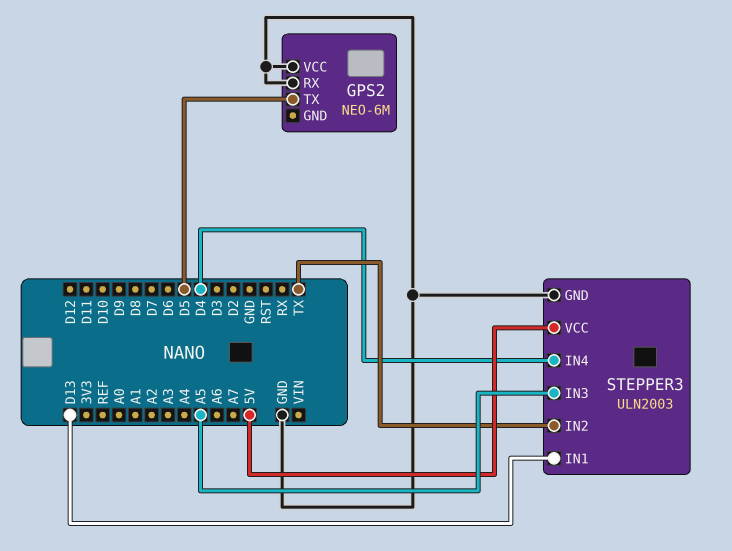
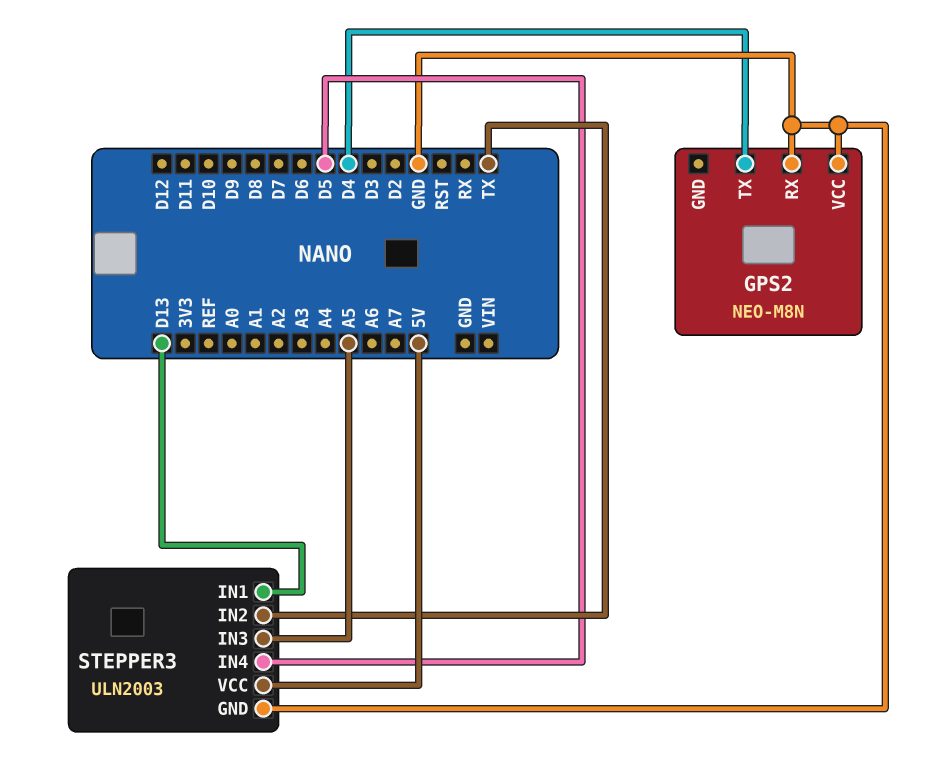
GPS2: NEO-6M -> NEO-M8N
GPS2 pin TX: D5 -> D4
STEPPER3 pin IN4: D4 -> D5

